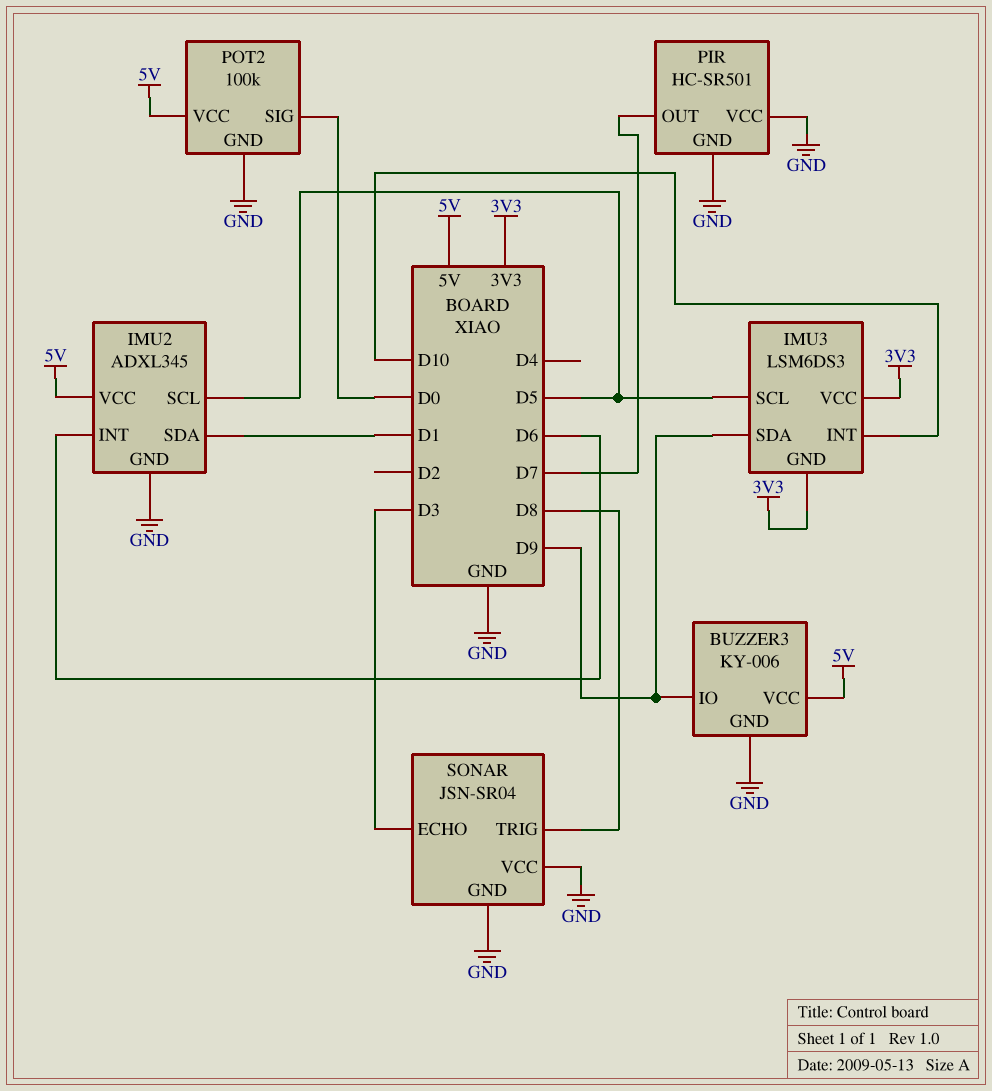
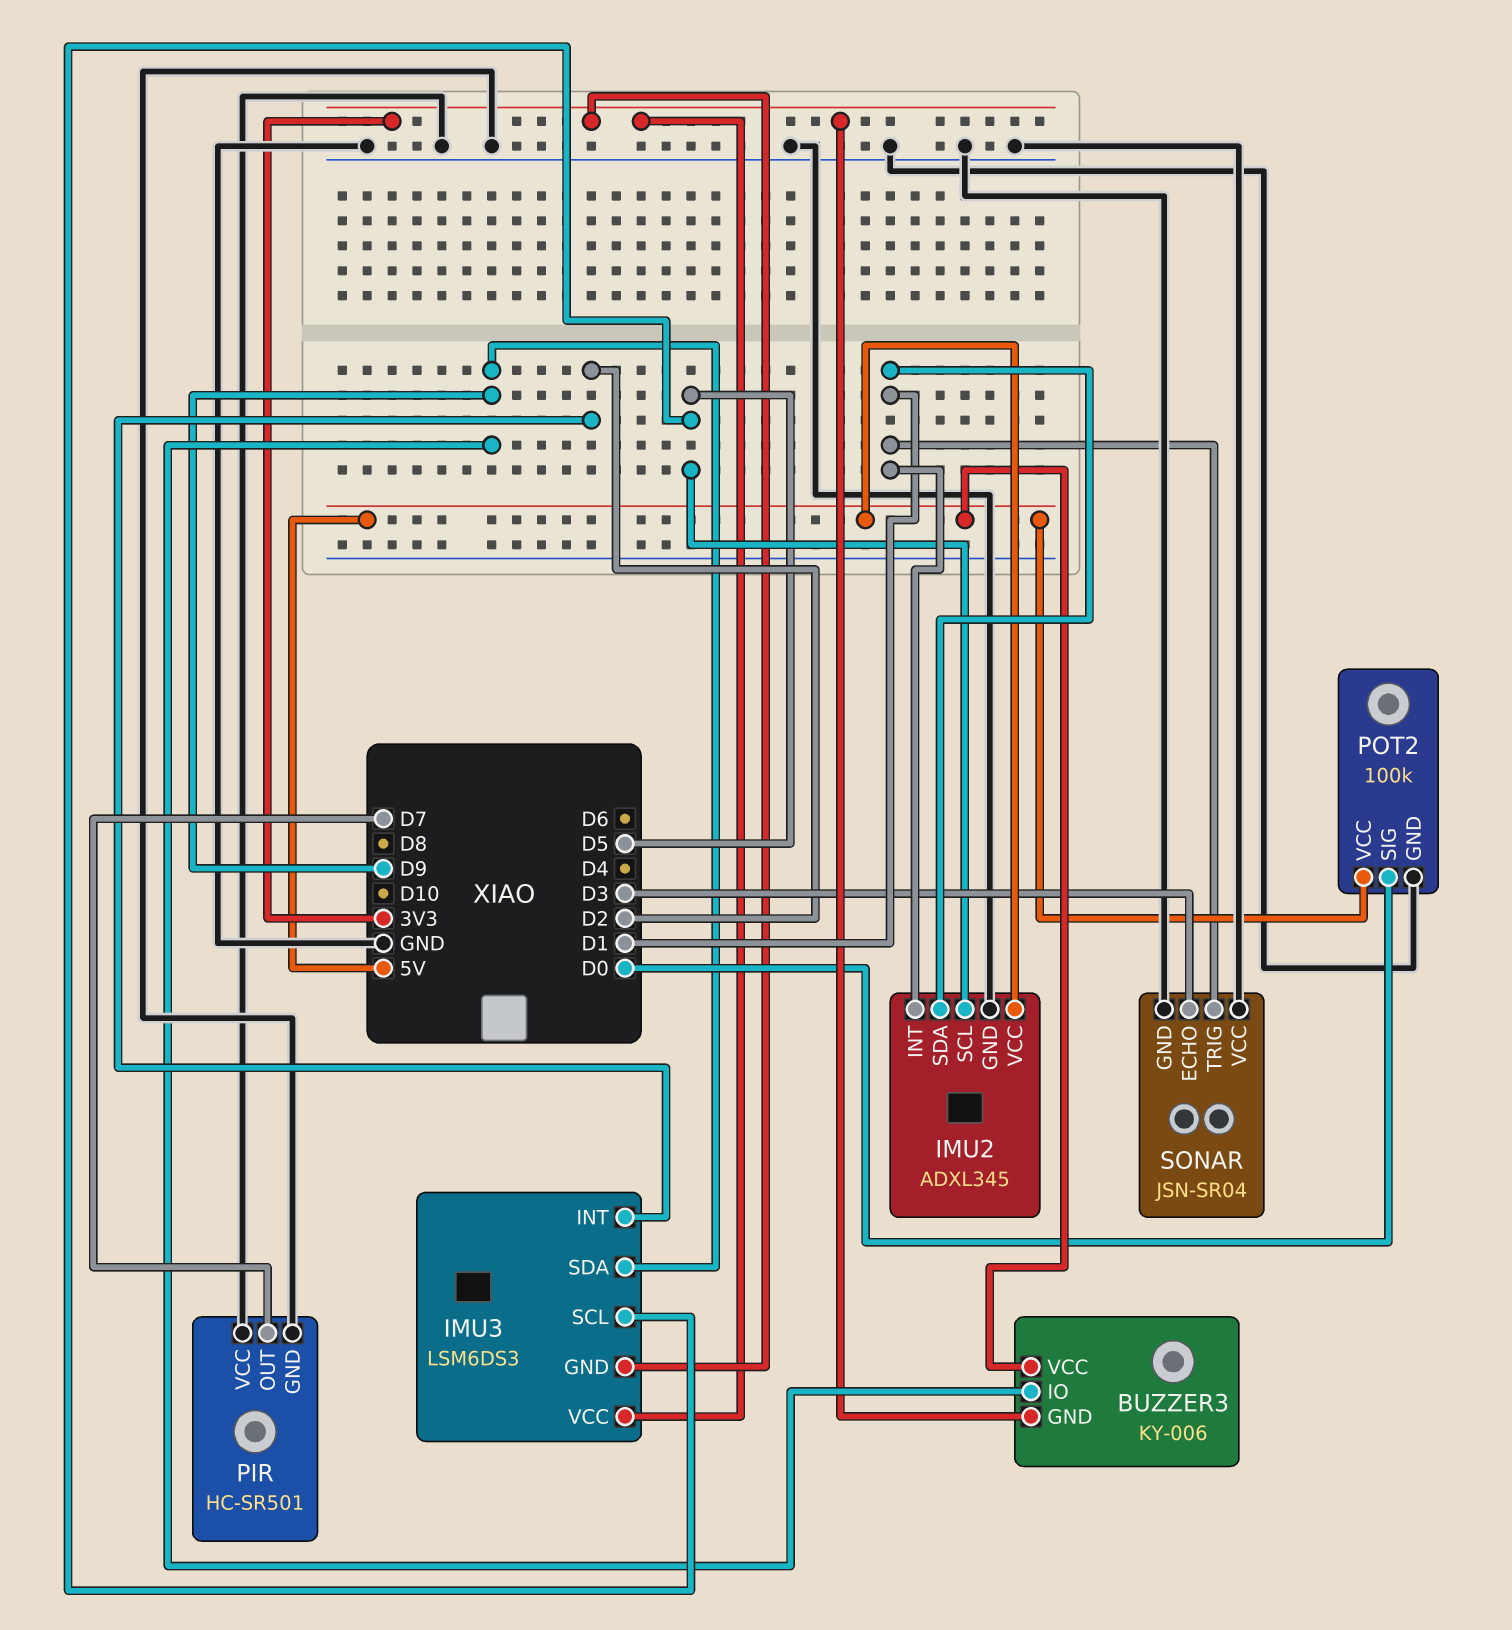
BUZZER3 pin GND: GND -> 3V3
IMU2 pin INT: D6 -> D1
IMU3 pin INT: D10 -> D2
SONAR pin TRIG: D8 -> D1

